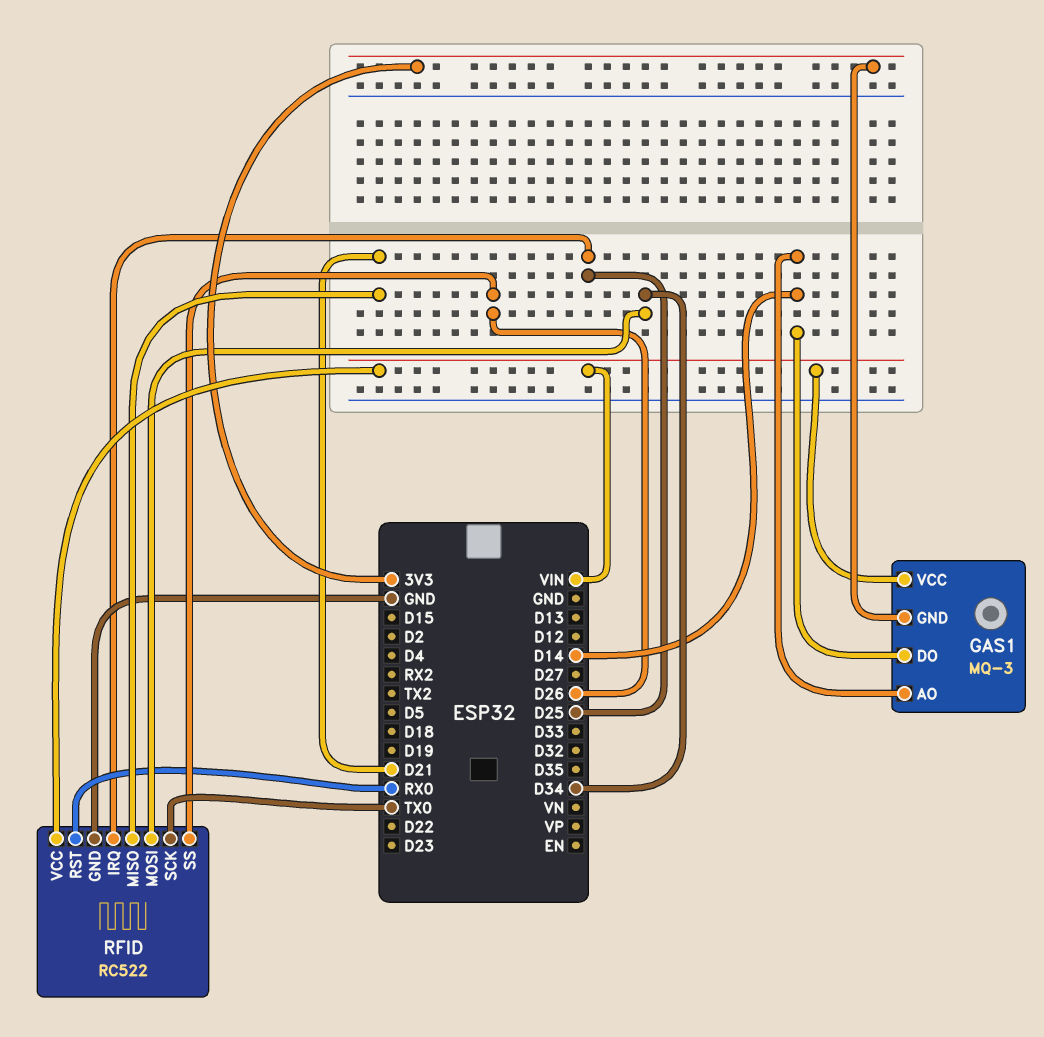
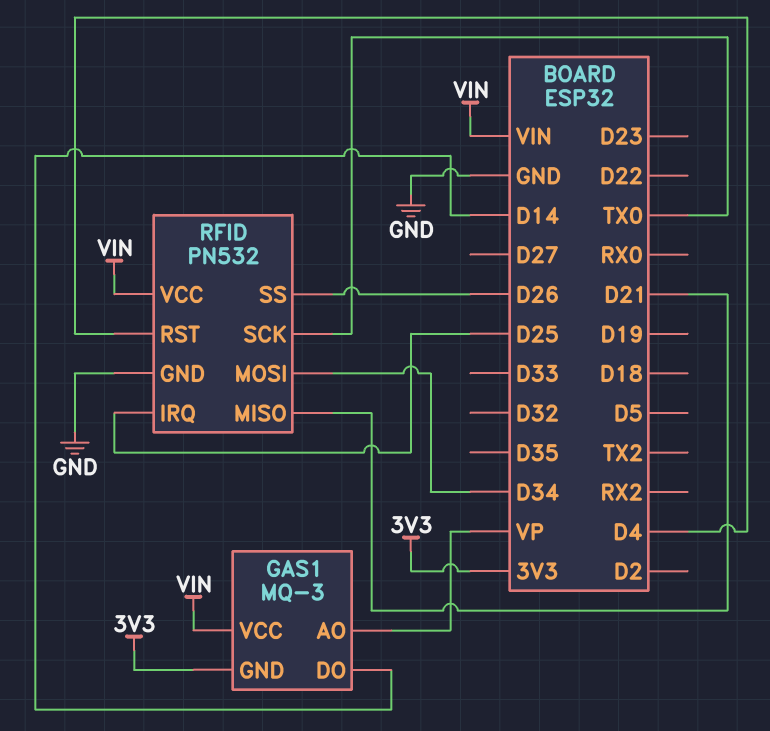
GAS1 pin AO: D14 -> VP
RFID: RC522 -> PN532
RFID pin RST: RX0 -> D4

